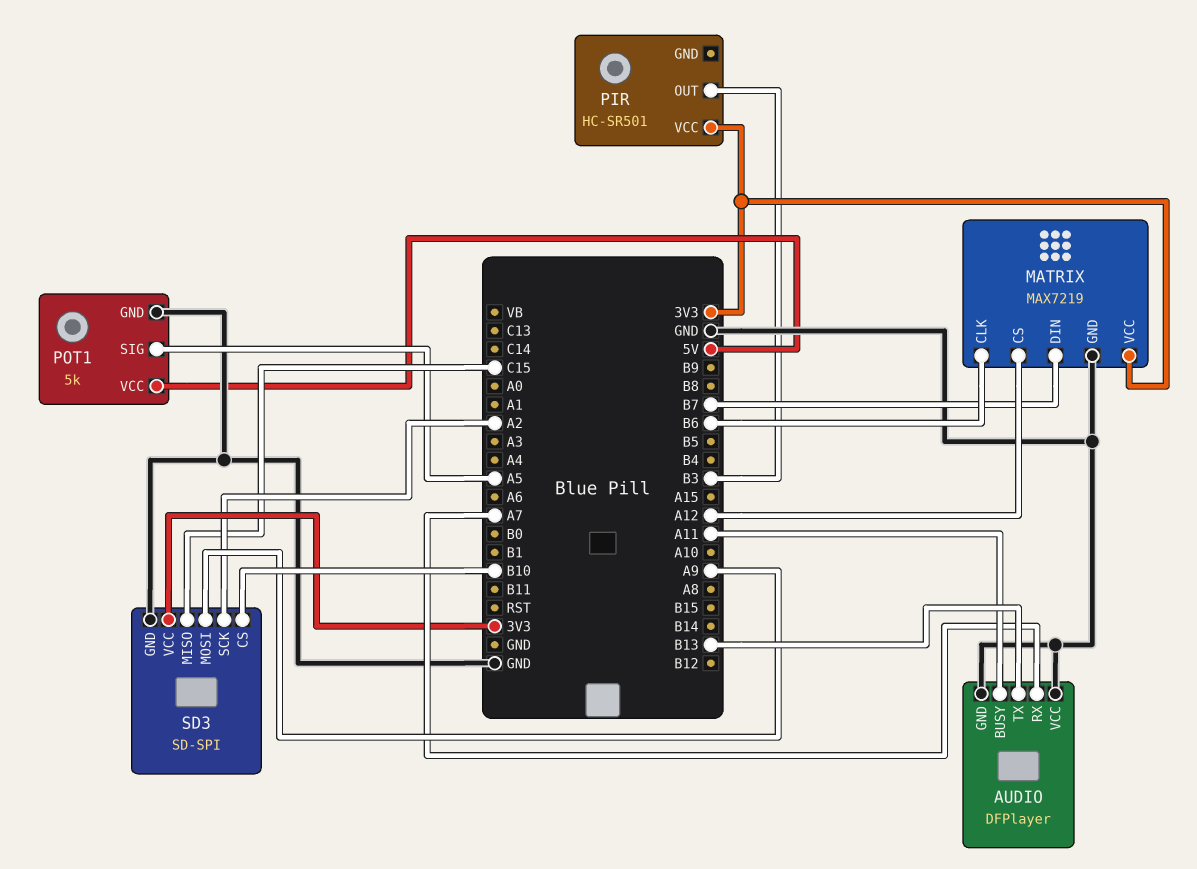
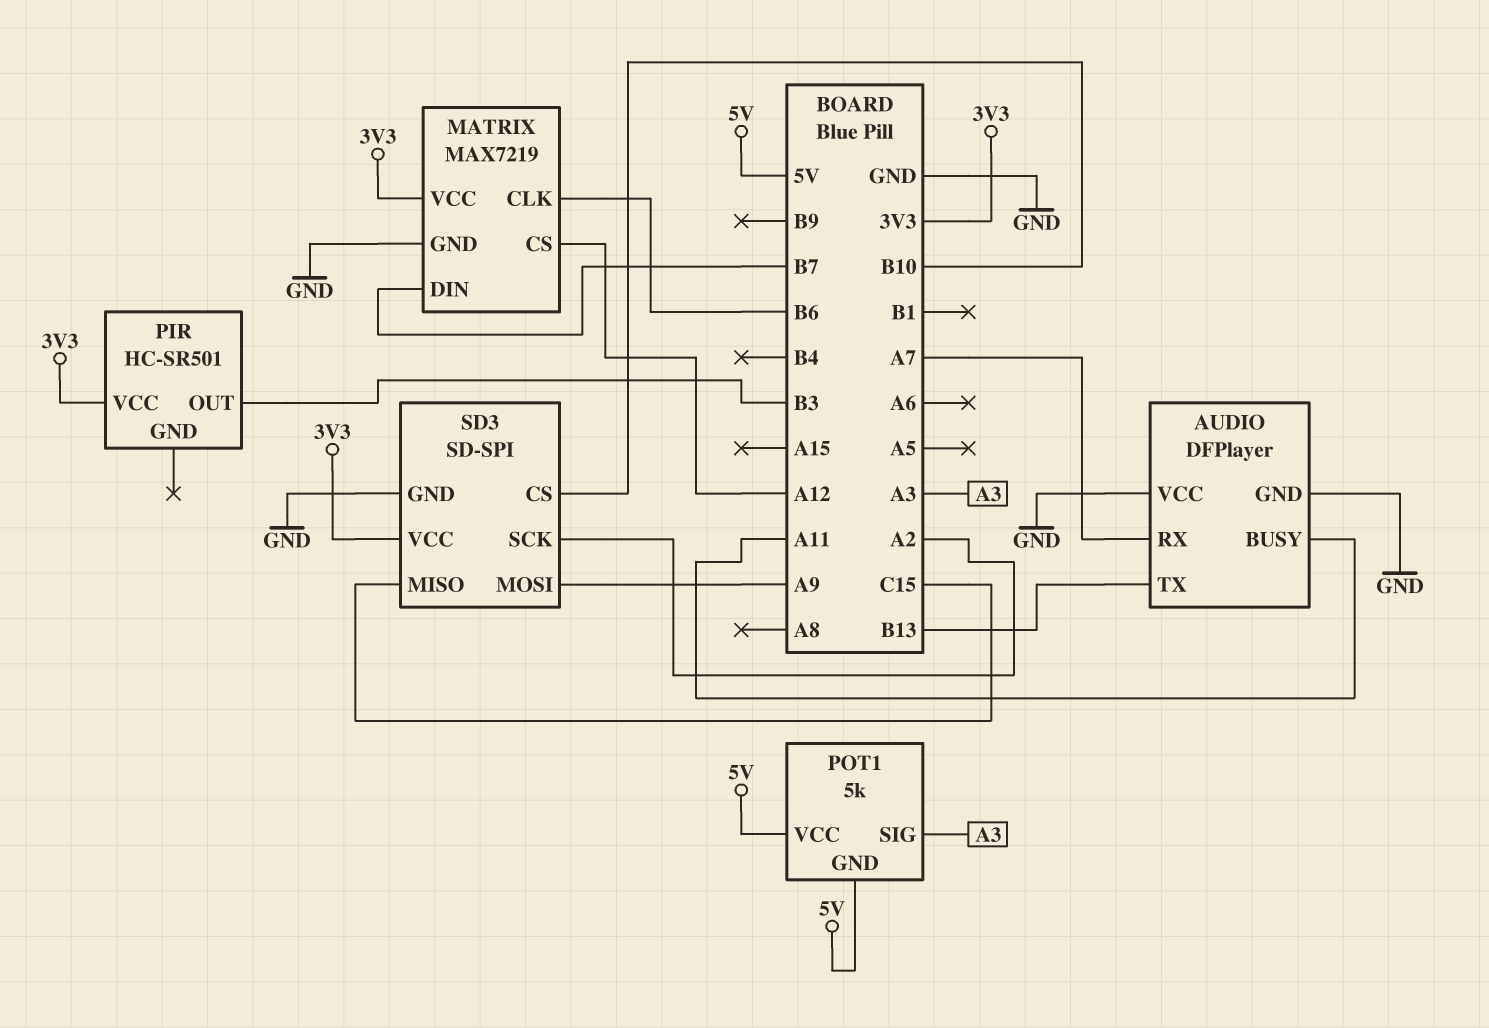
POT1 pin GND: GND -> 5V
POT1 pin SIG: A5 -> A3

